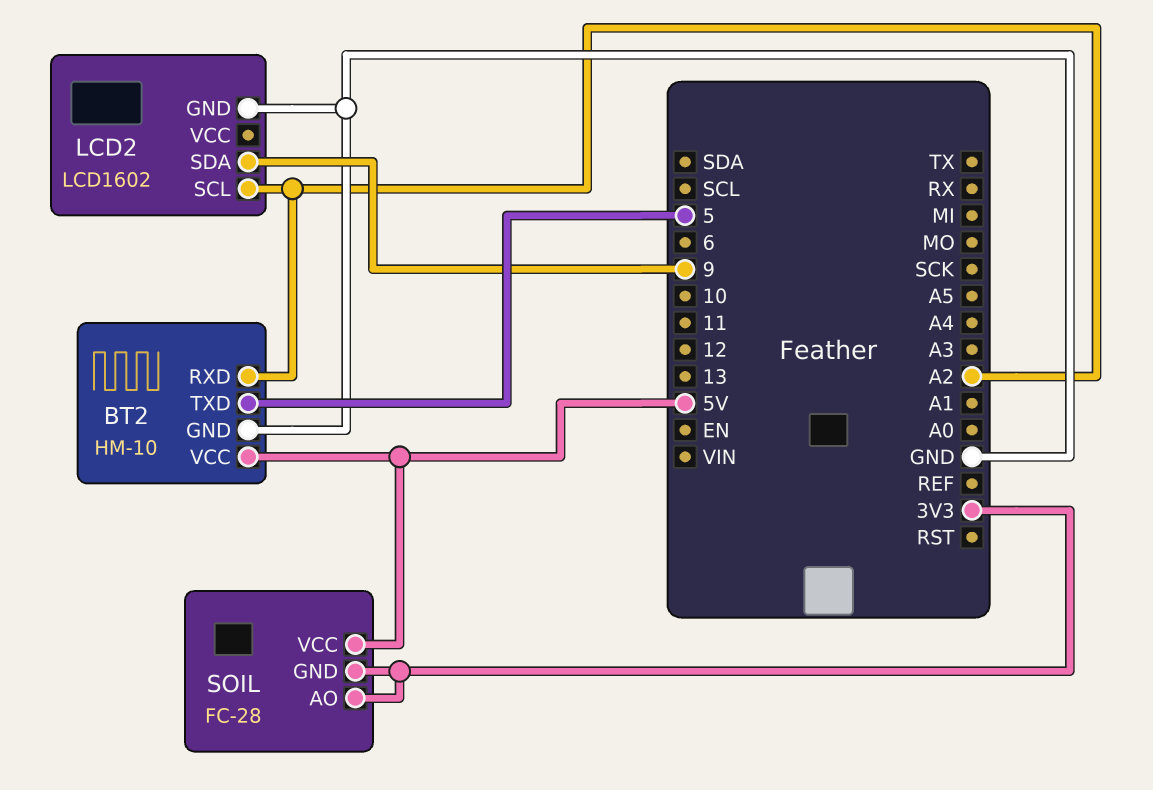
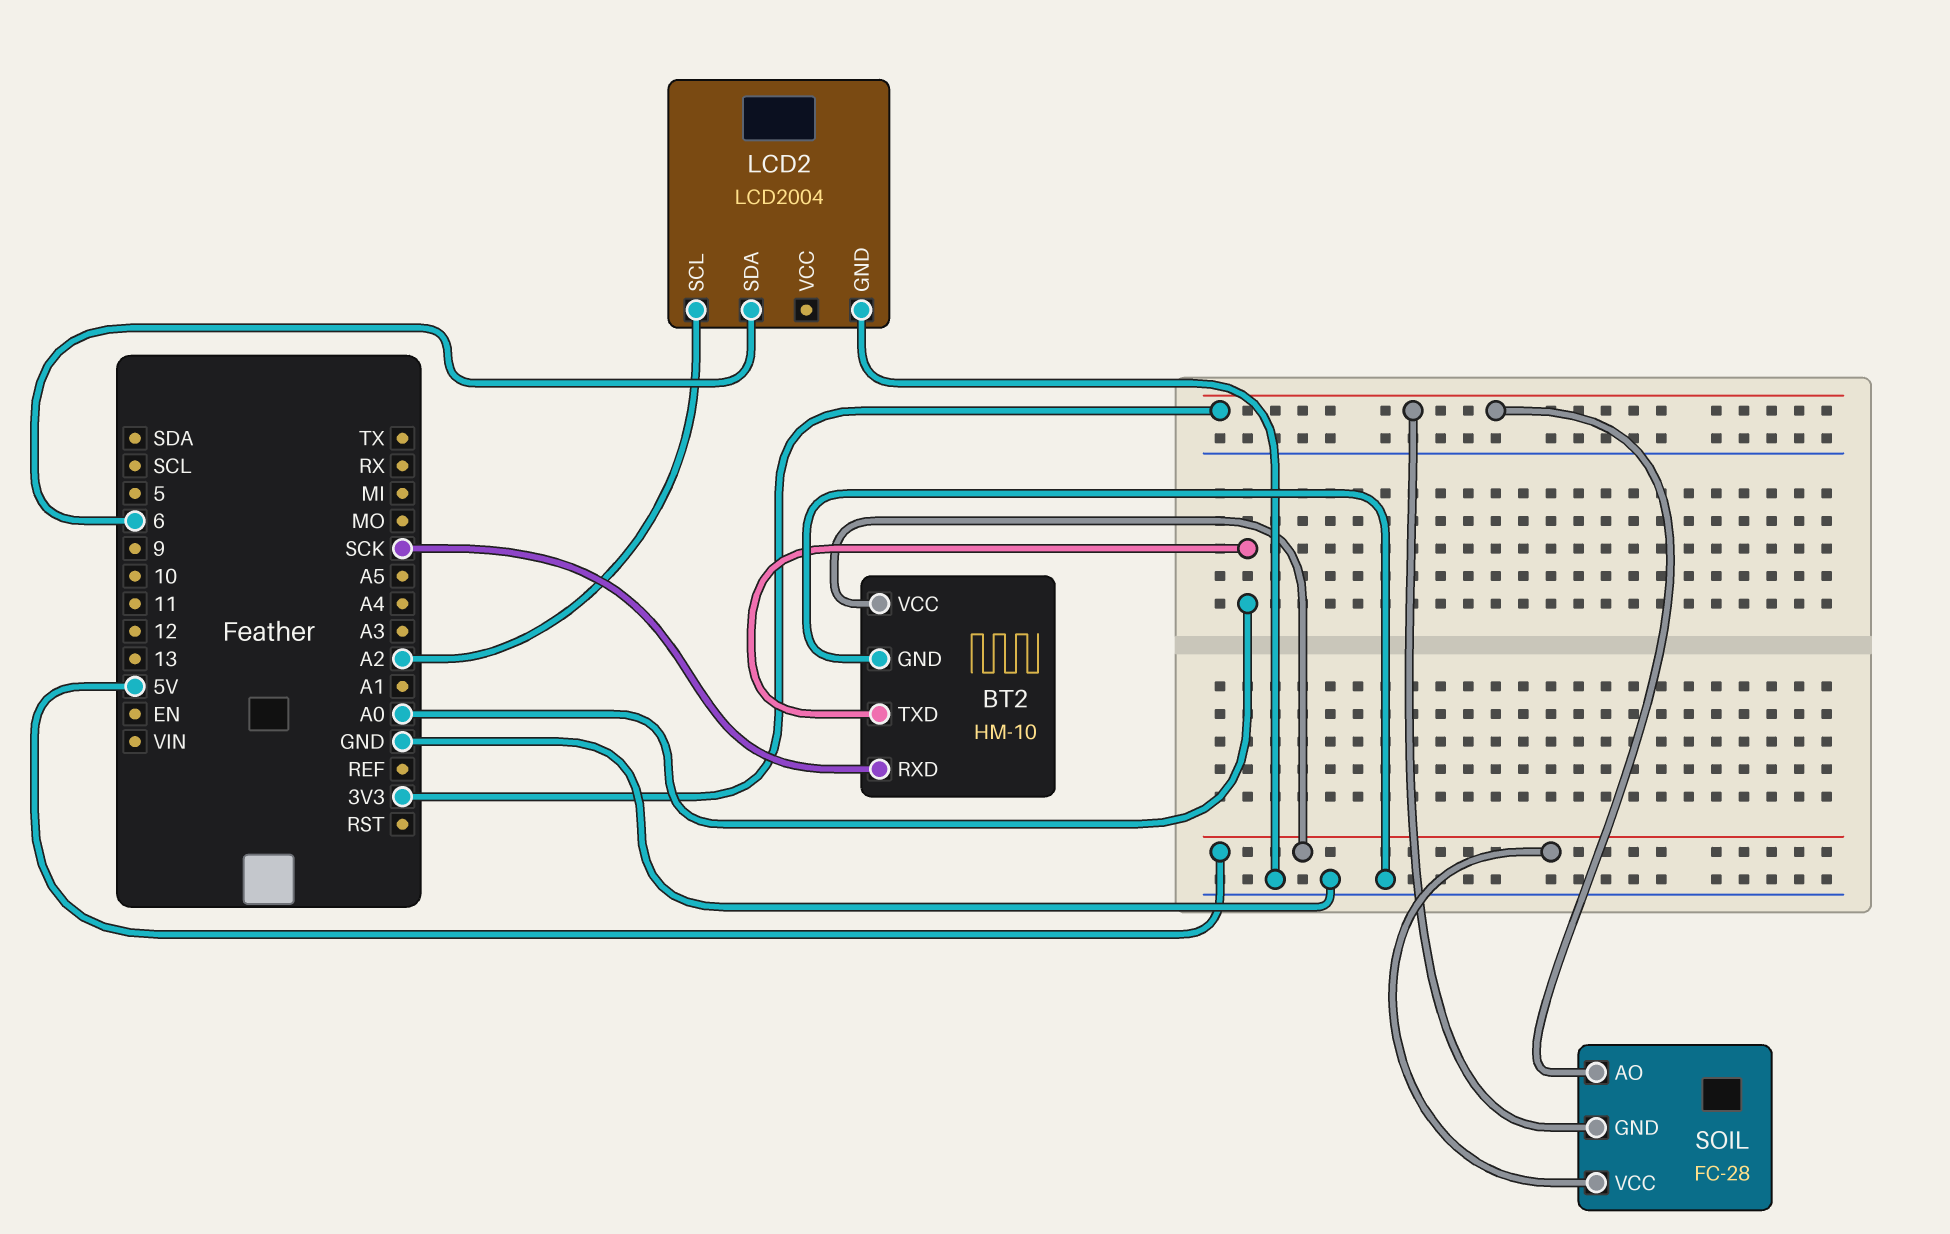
BT2 pin RXD: A2 -> SCK
BT2 pin TXD: 5 -> A0
LCD2: LCD1602 -> LCD2004
LCD2 pin SDA: 9 -> 6

